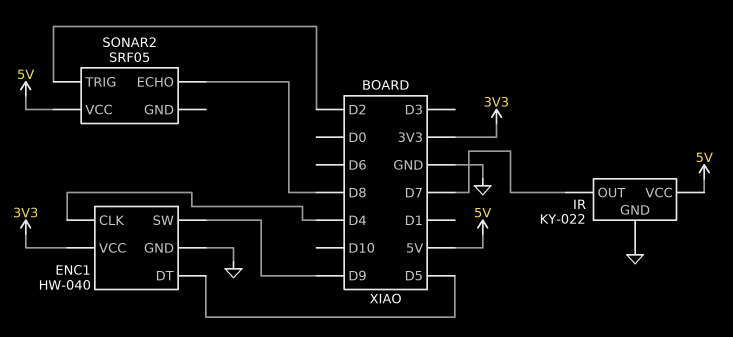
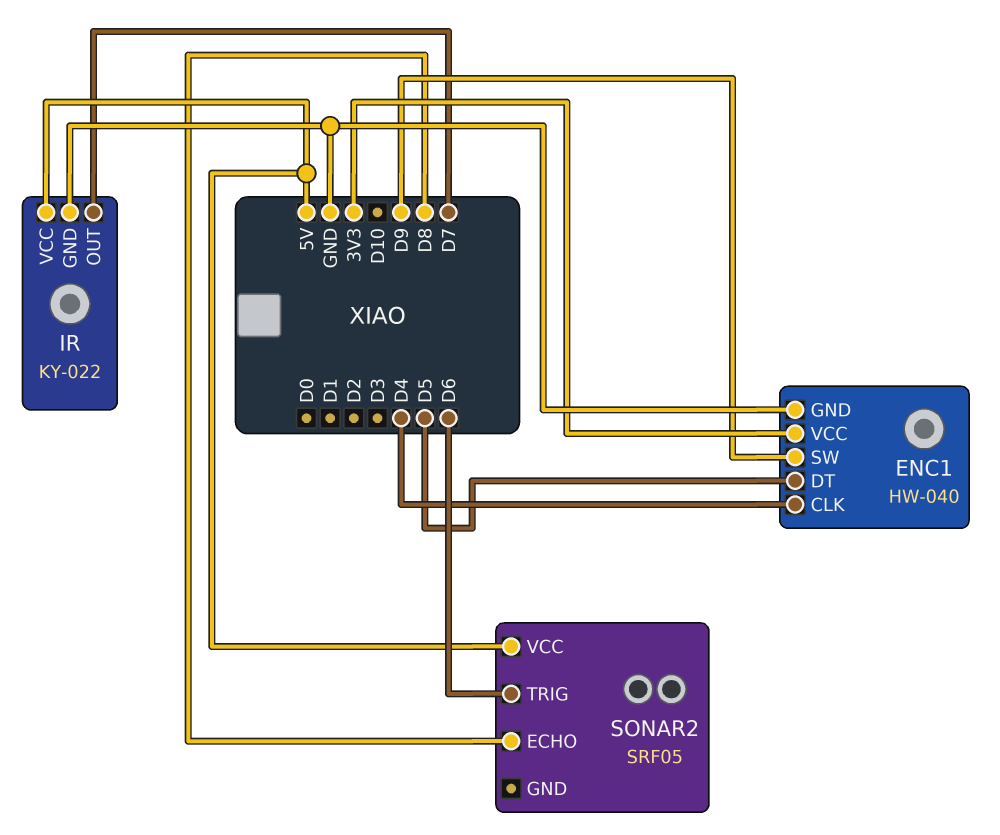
SONAR2 pin TRIG: D2 -> D6

